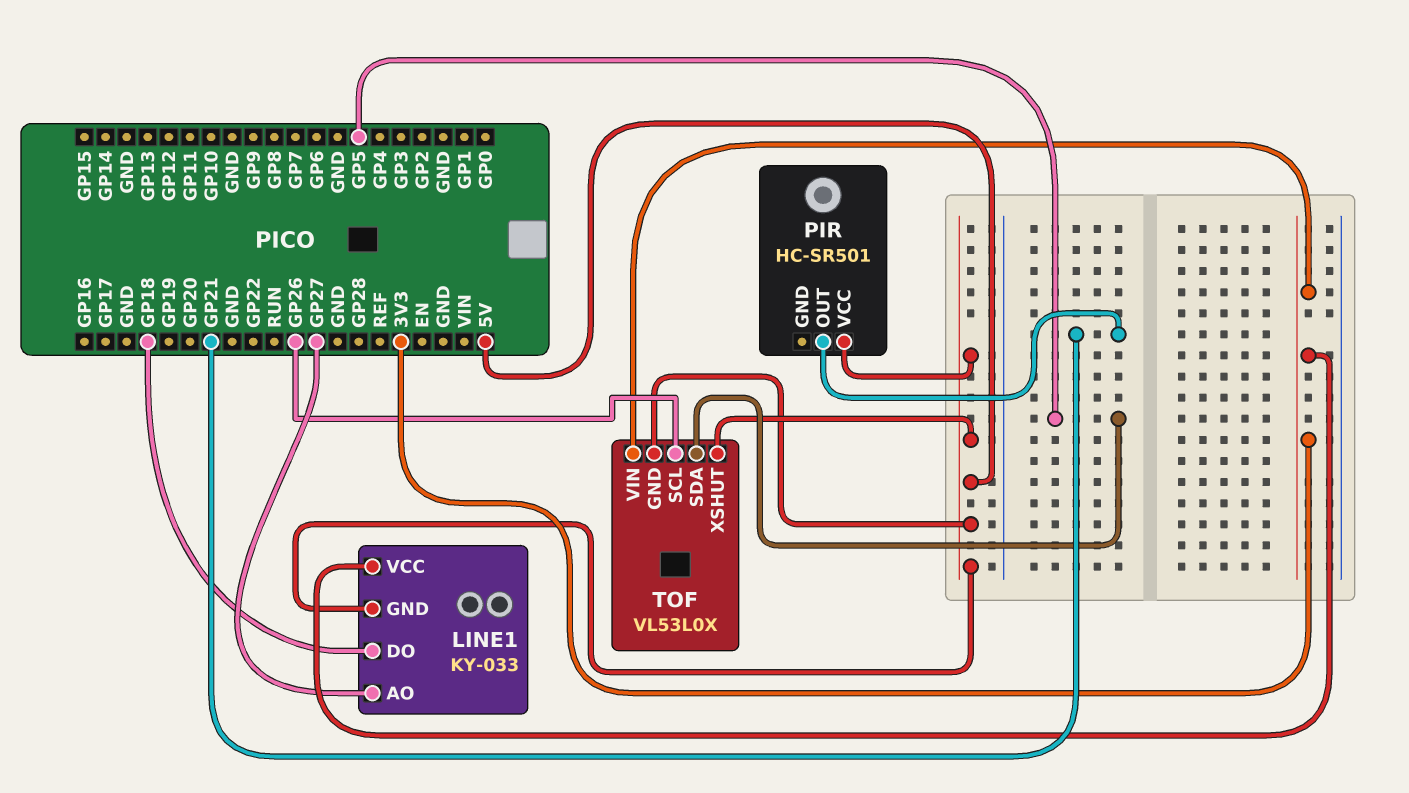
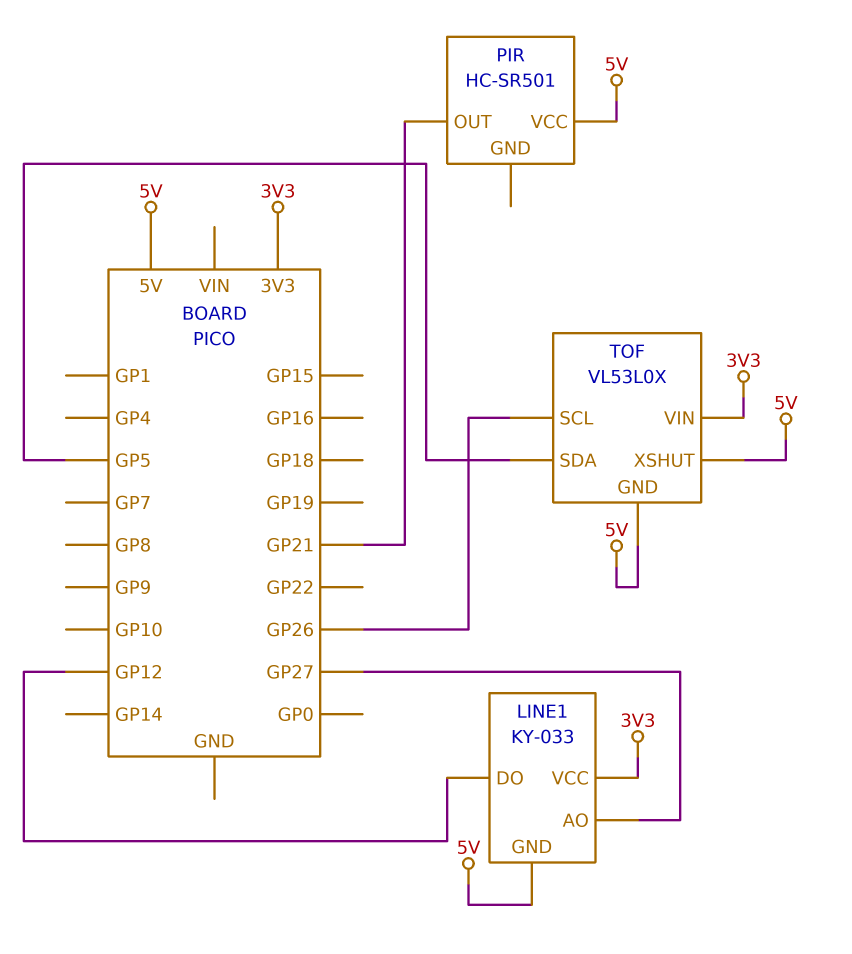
LINE1 pin DO: GP18 -> GP12

